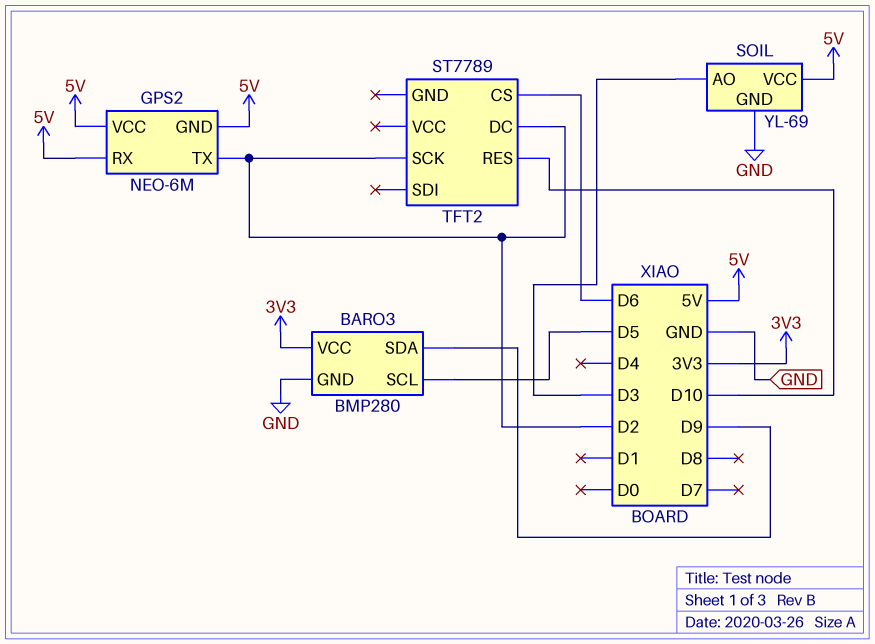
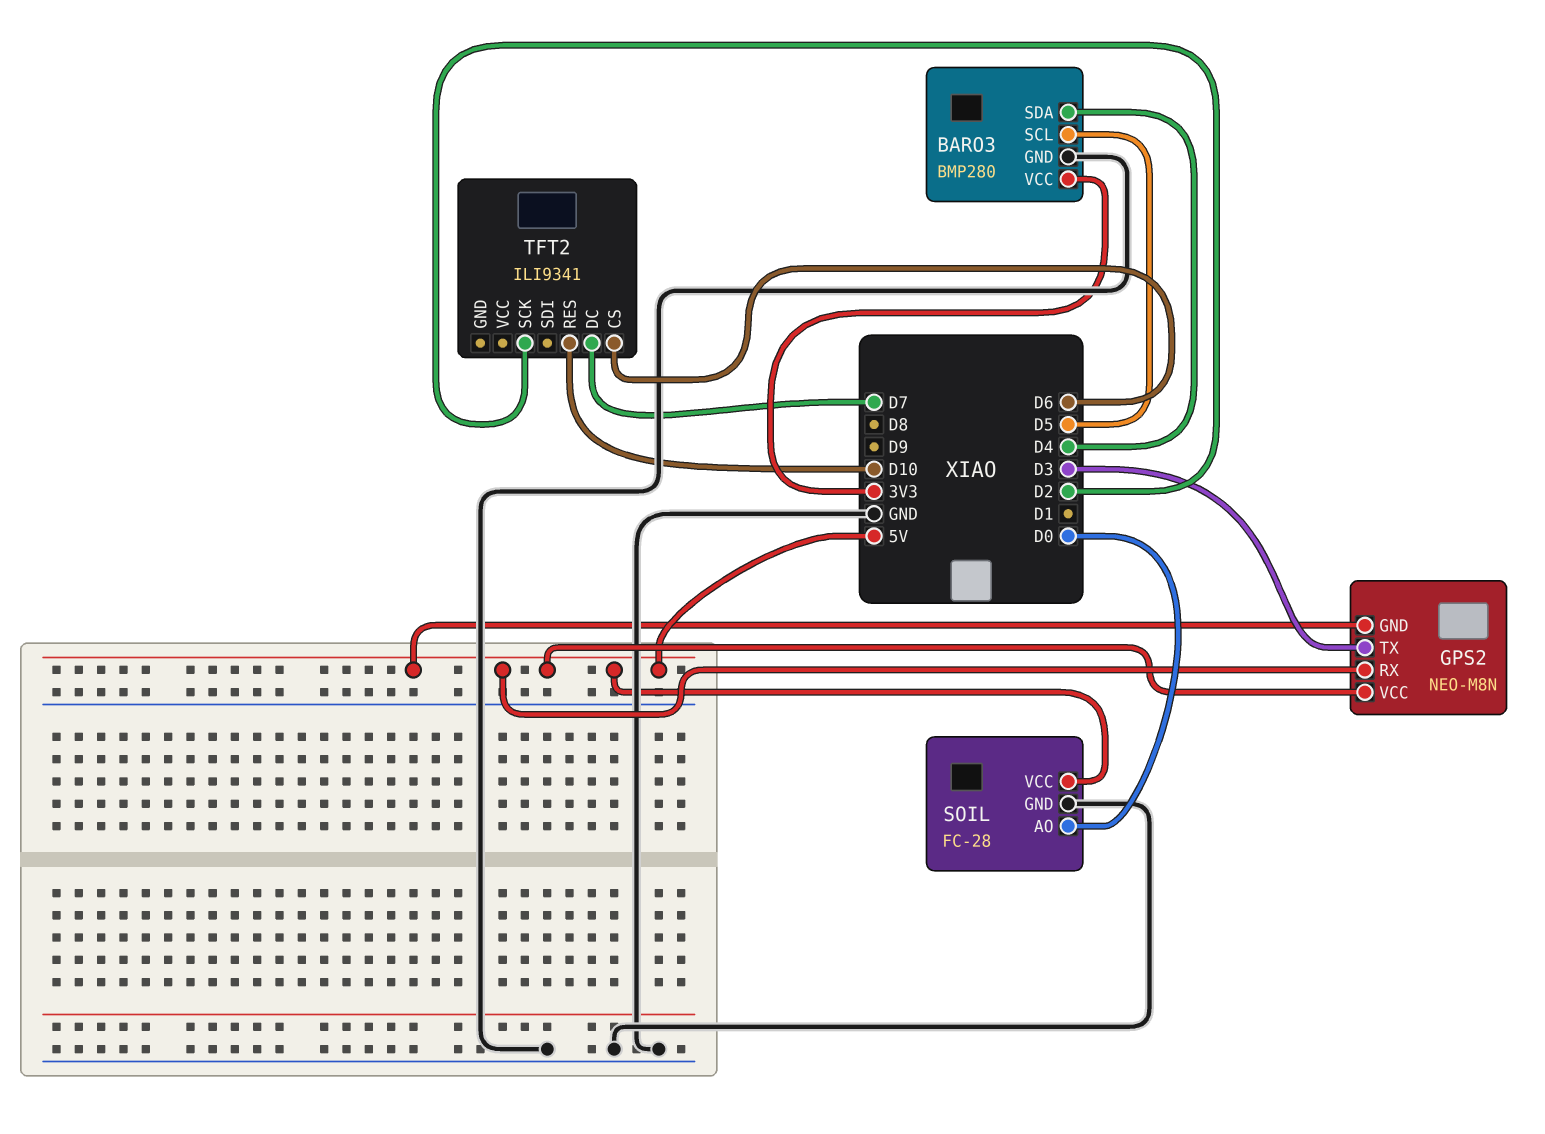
BARO3 pin SDA: D9 -> D4
GPS2: NEO-6M -> NEO-M8N
GPS2 pin TX: D2 -> D3
SOIL: YL-69 -> FC-28
SOIL pin AO: D3 -> D0
TFT2: ST7789 -> ILI9341
TFT2 pin DC: D2 -> D7

